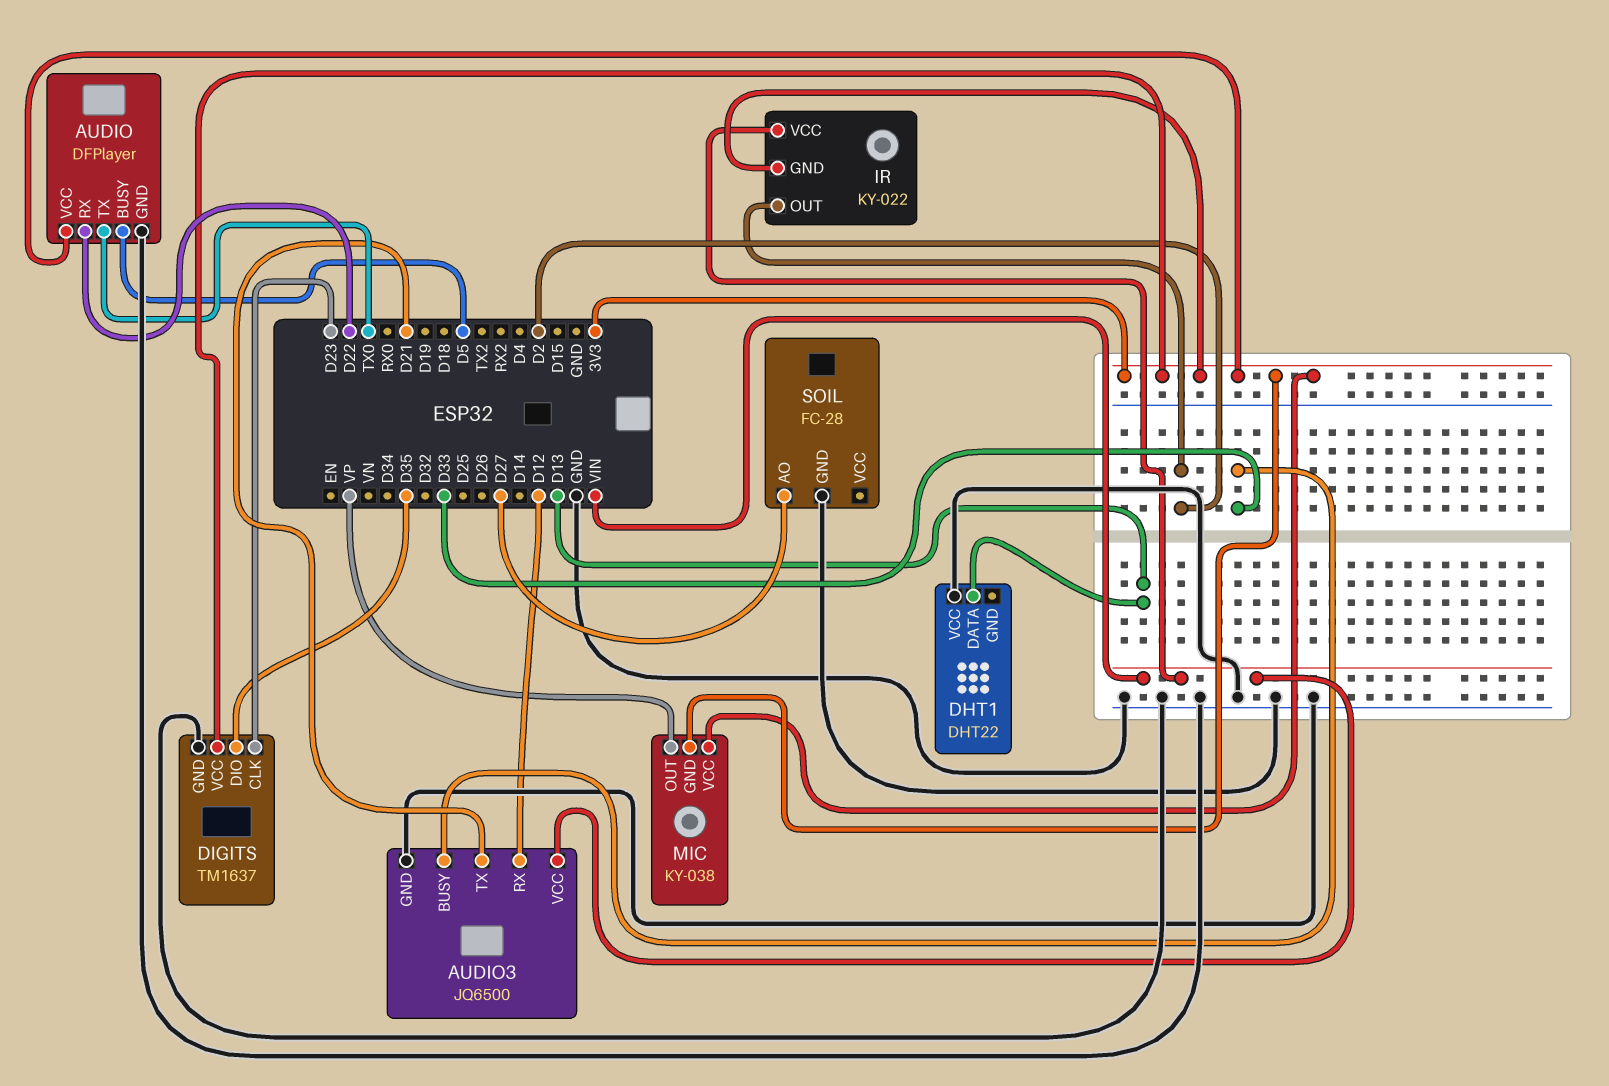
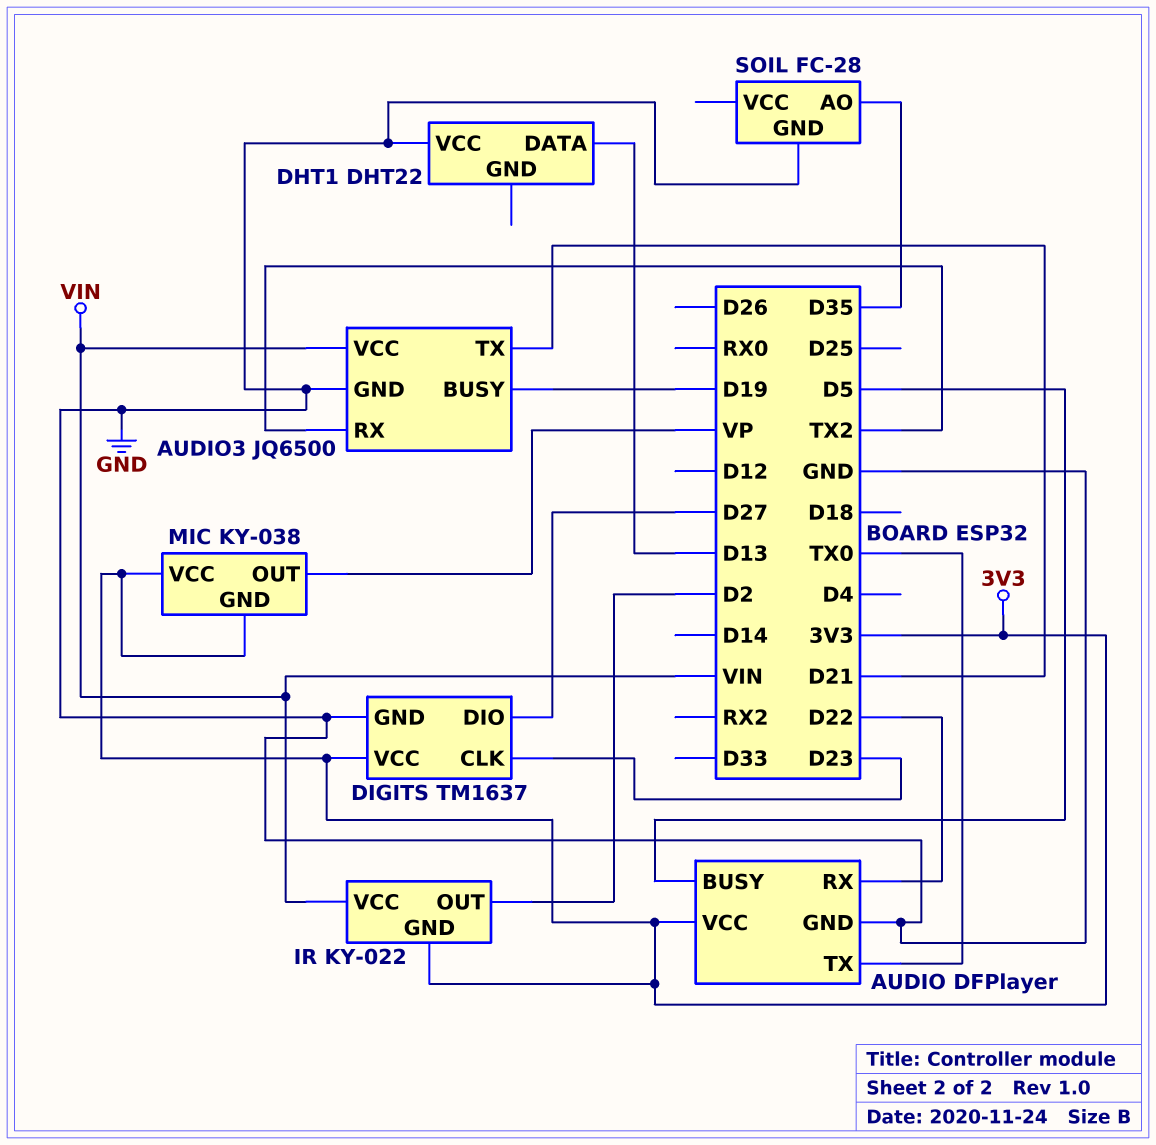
AUDIO3 pin BUSY: D33 -> D19
AUDIO3 pin RX: D12 -> TX2
DIGITS pin DIO: D35 -> D27
SOIL pin AO: D27 -> D35

